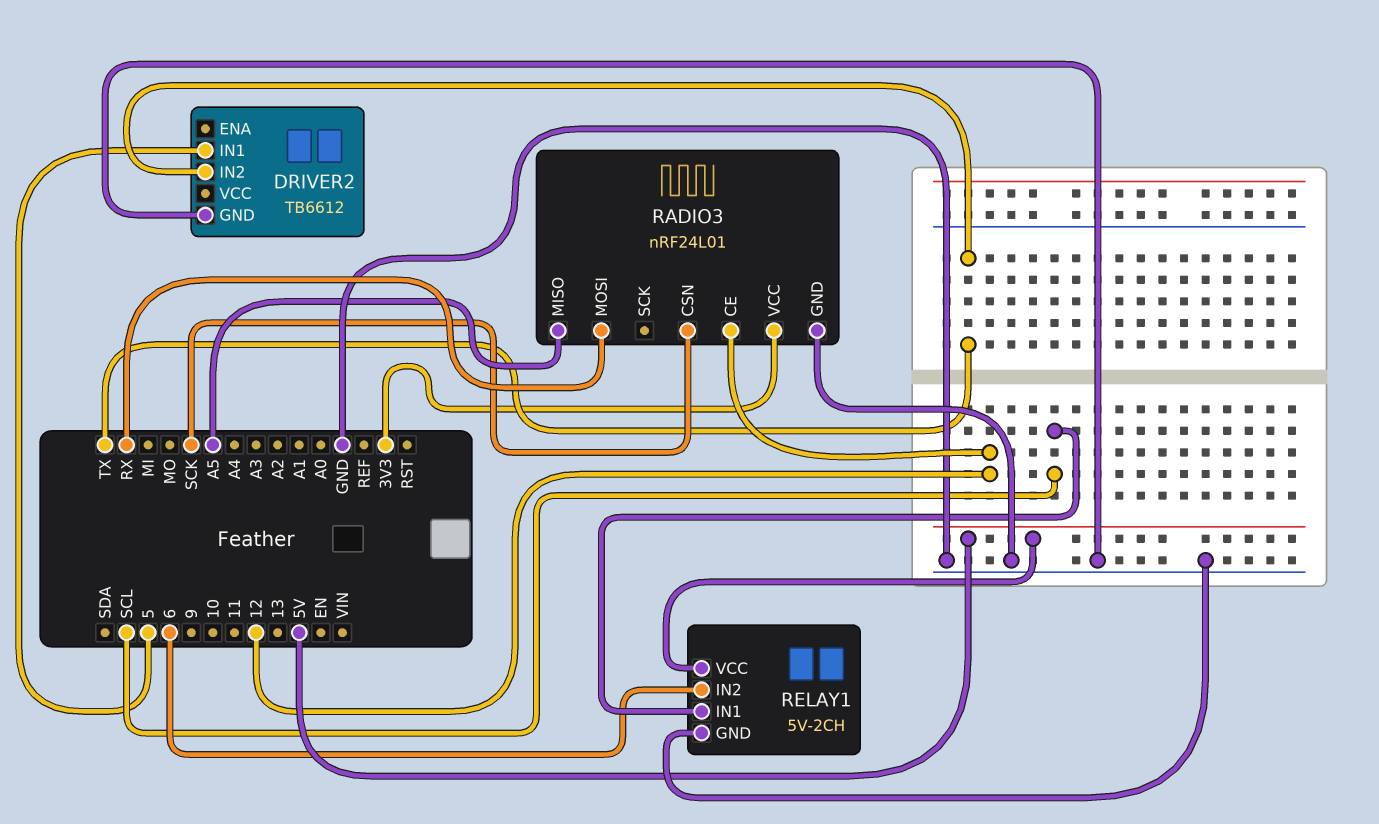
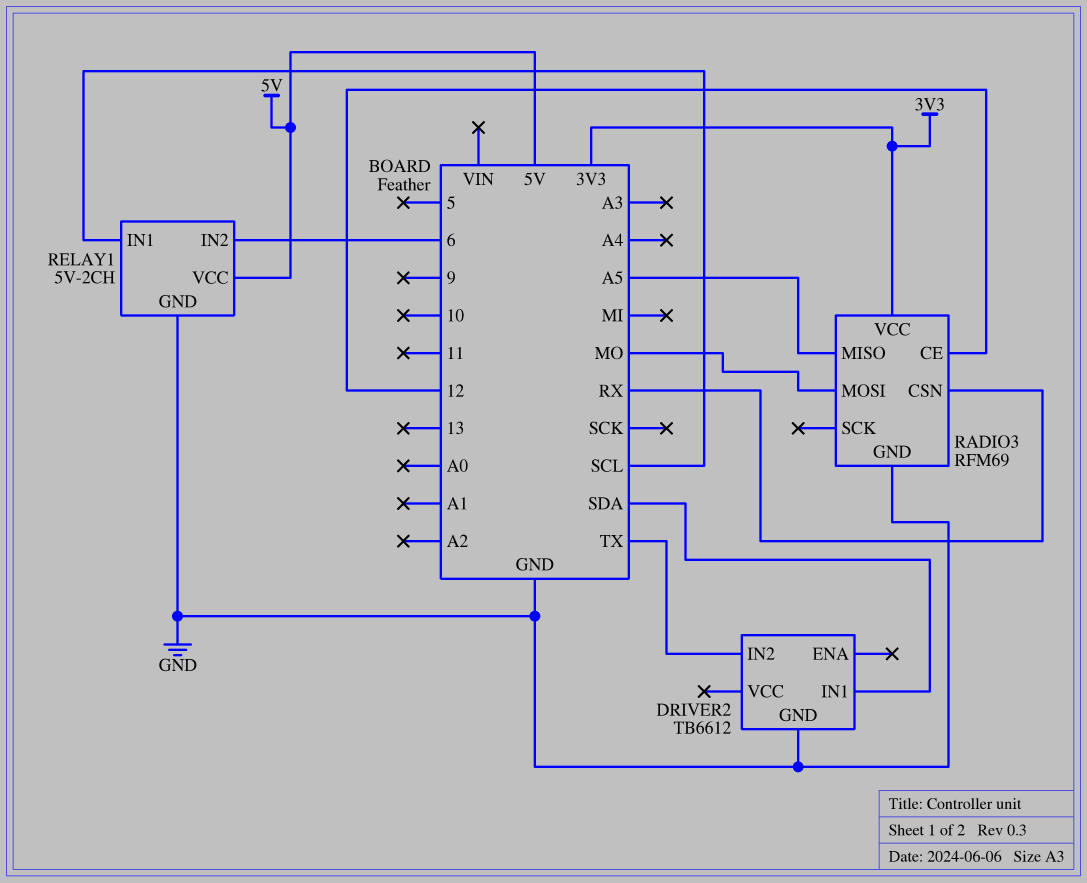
DRIVER2 pin IN1: 5 -> SDA
RADIO3: nRF24L01 -> RFM69
RADIO3 pin CSN: SCK -> RX
RADIO3 pin MOSI: RX -> MO

